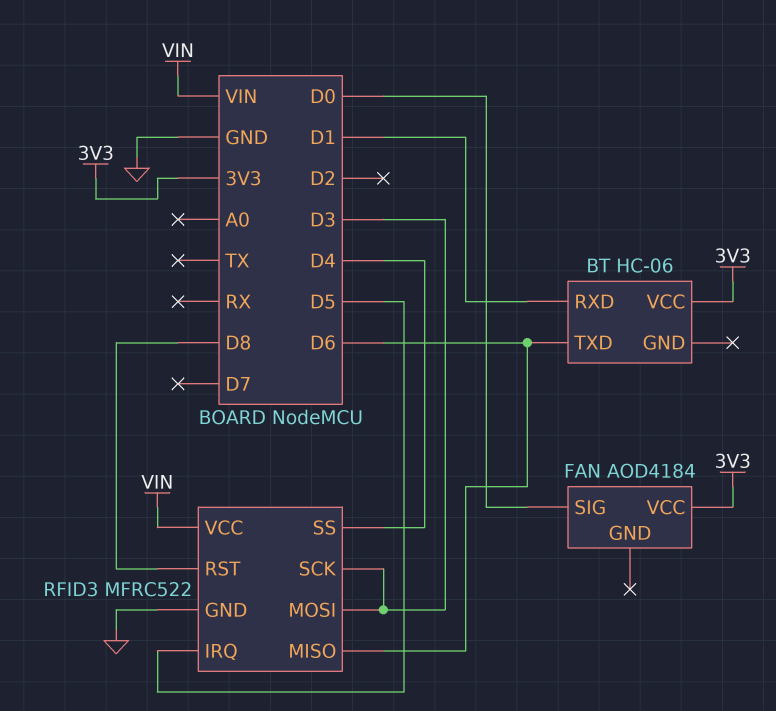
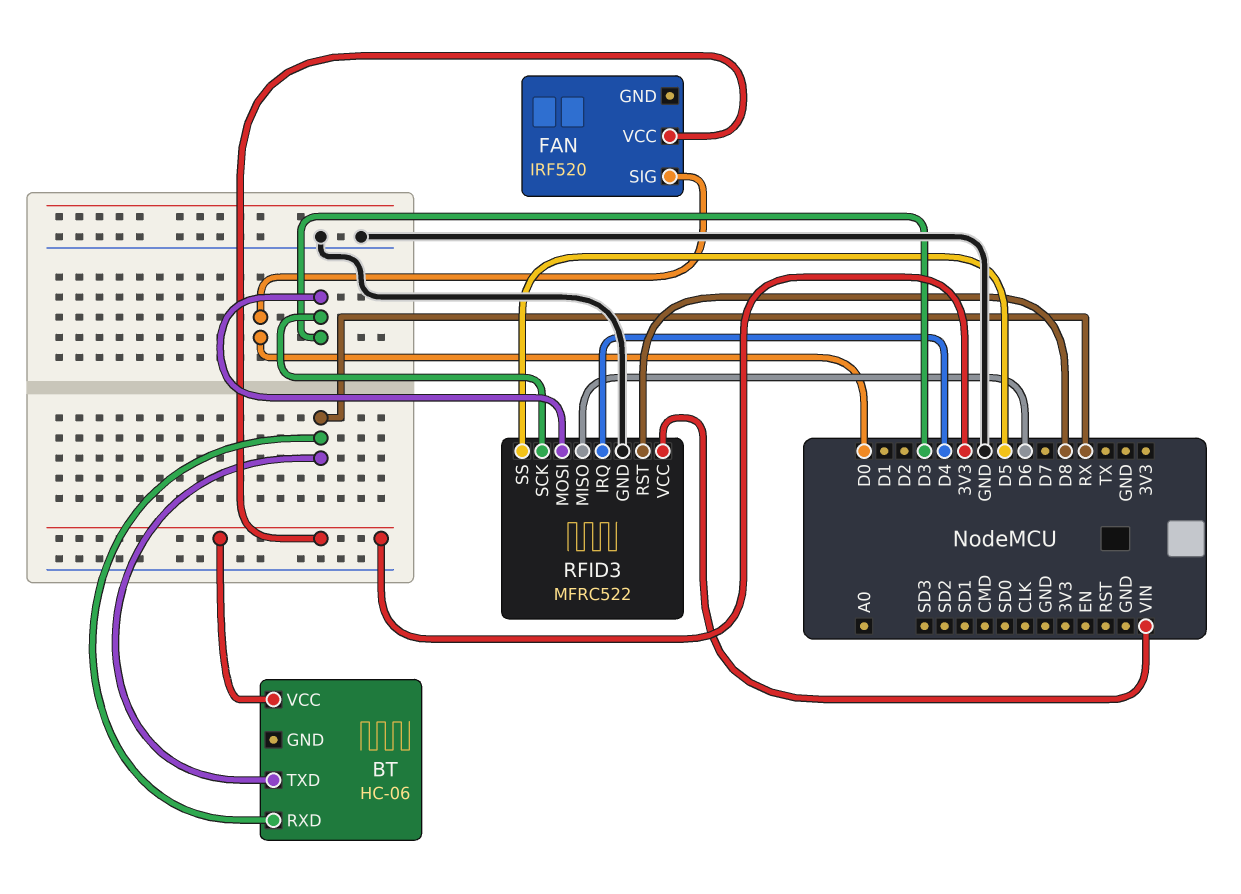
BT pin RXD: D1 -> RX
BT pin TXD: D6 -> RX
FAN: AOD4184 -> IRF520
RFID3 pin IRQ: D5 -> D4
RFID3 pin SS: D4 -> D5

